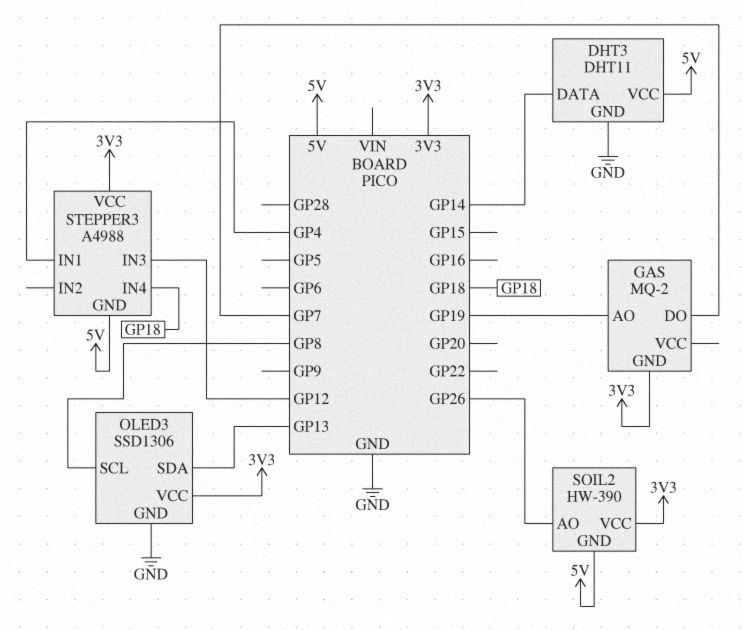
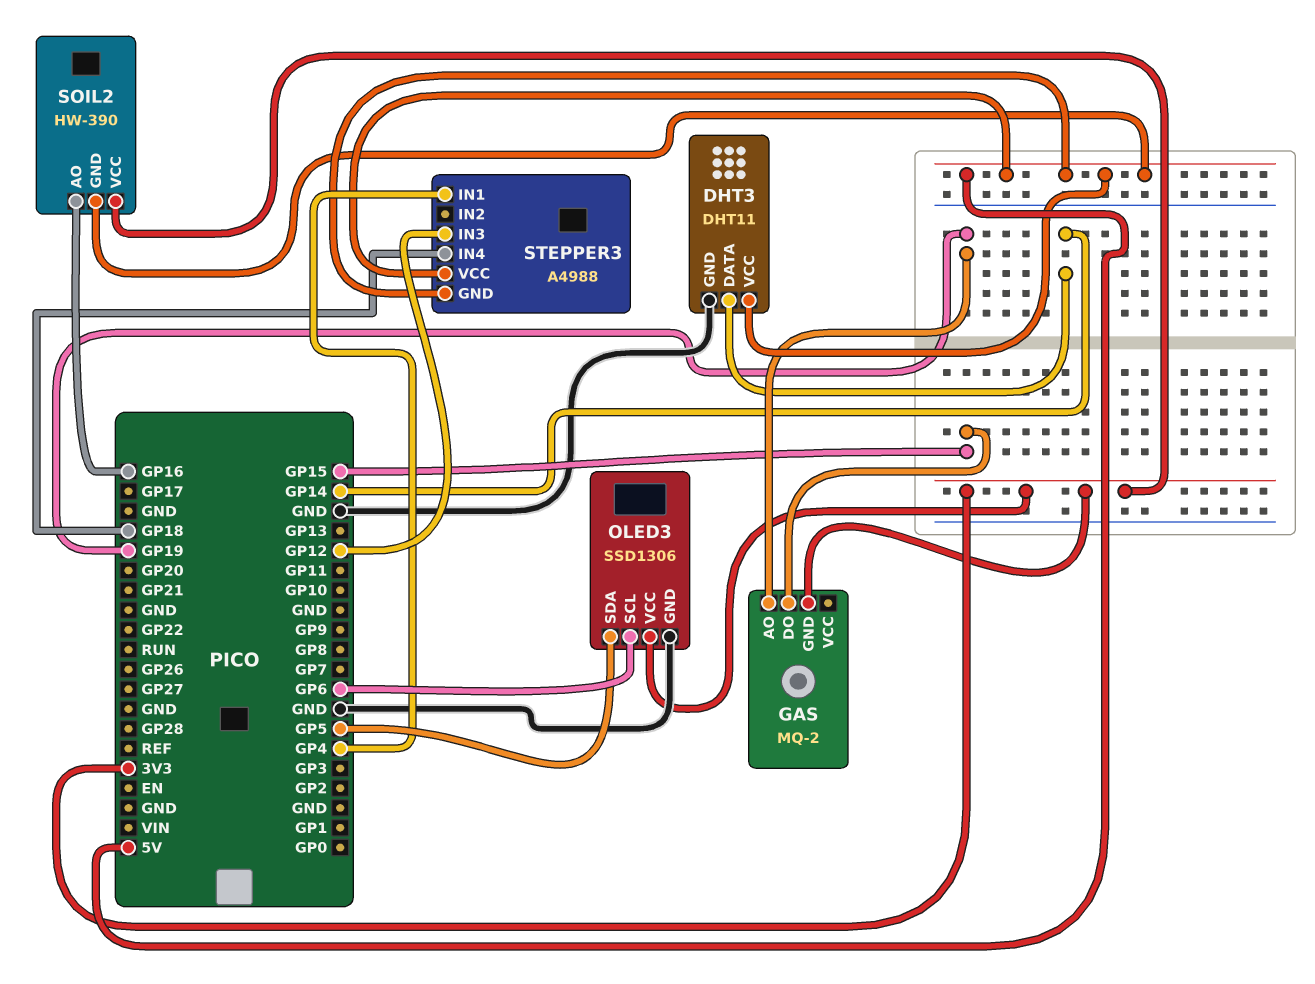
GAS pin DO: GP7 -> GP15
OLED3 pin SCL: GP8 -> GP6
OLED3 pin SDA: GP13 -> GP5
SOIL2 pin AO: GP26 -> GP16
STEPPER3 pin VCC: 3V3 -> 5V

